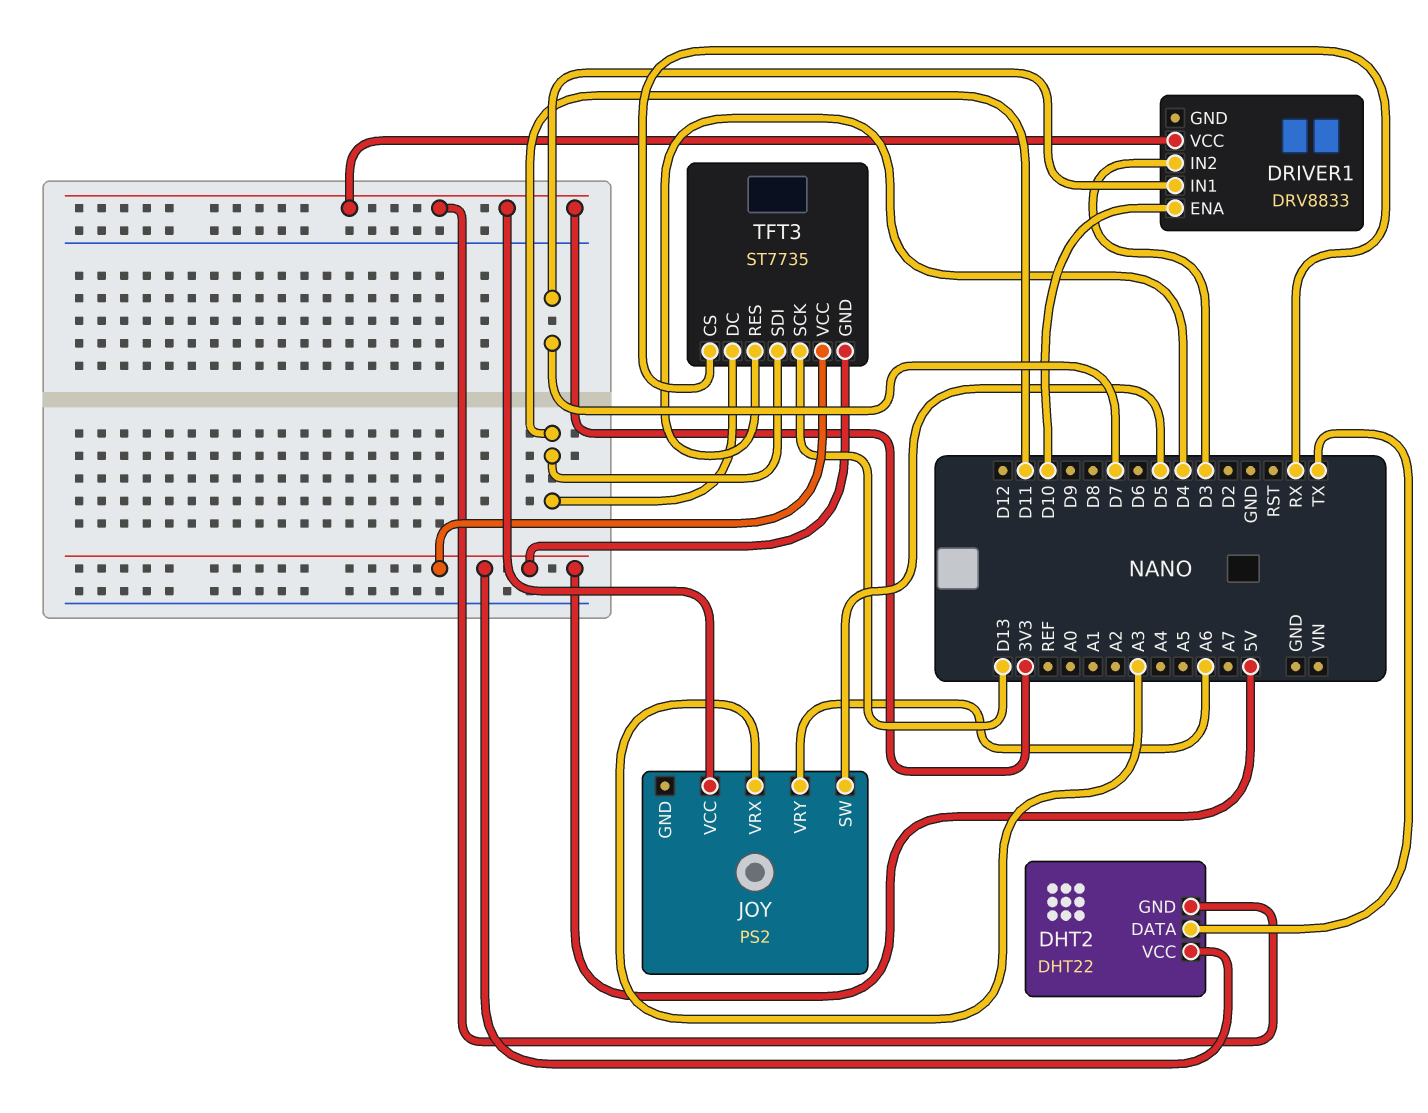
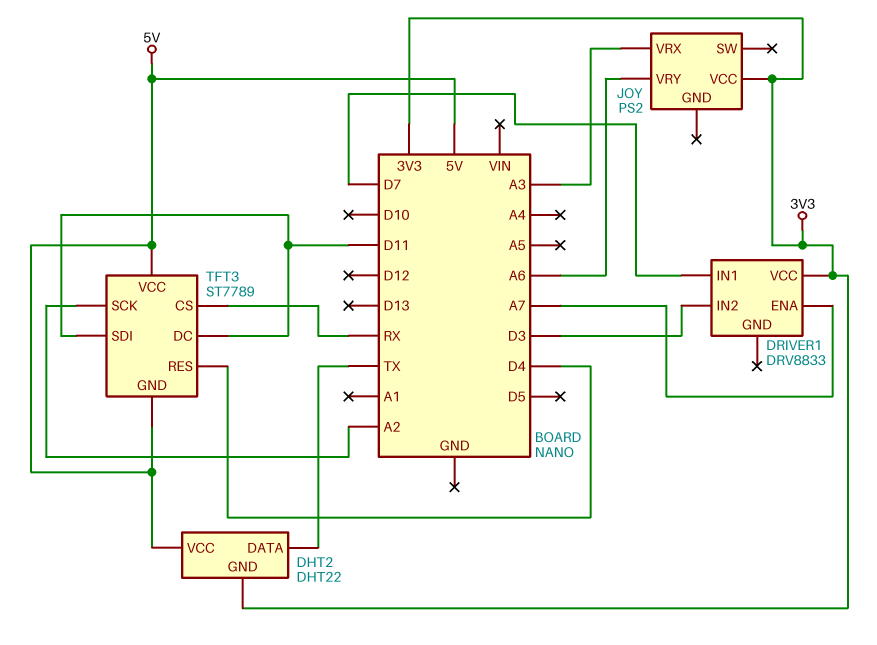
DRIVER1 pin ENA: D10 -> A7
JOY pin SW: D5 -> none
TFT3: ST7735 -> ST7789
TFT3 pin SCK: D13 -> A2

